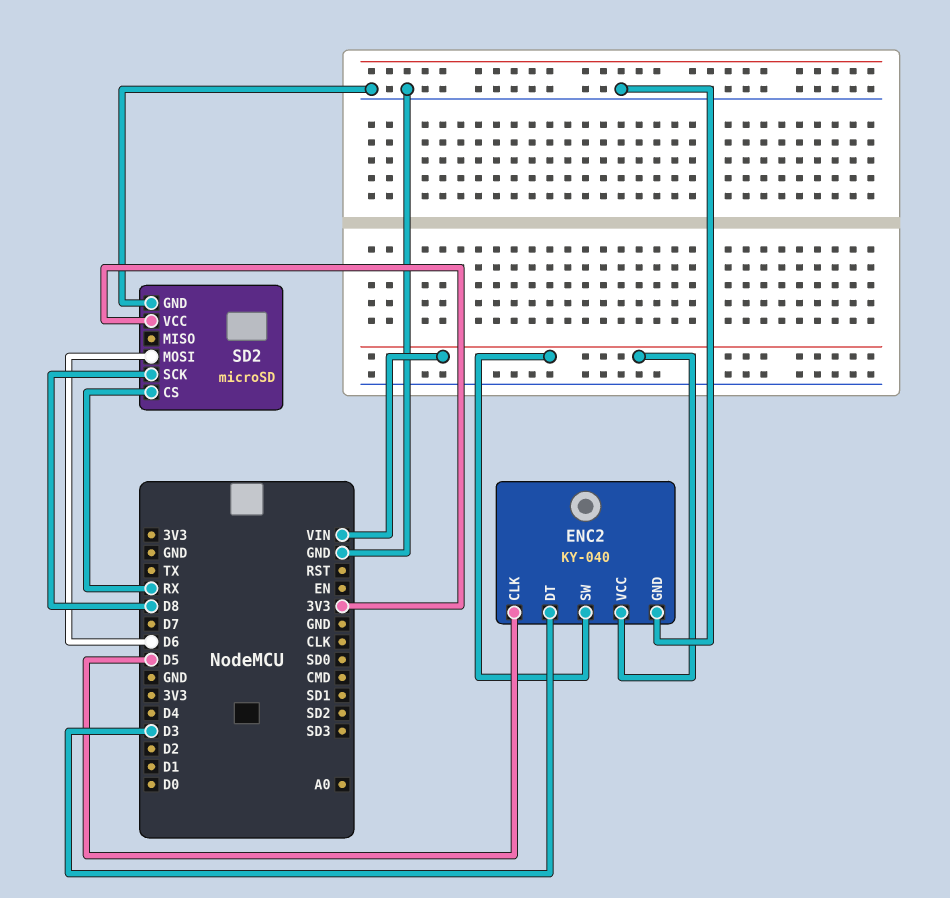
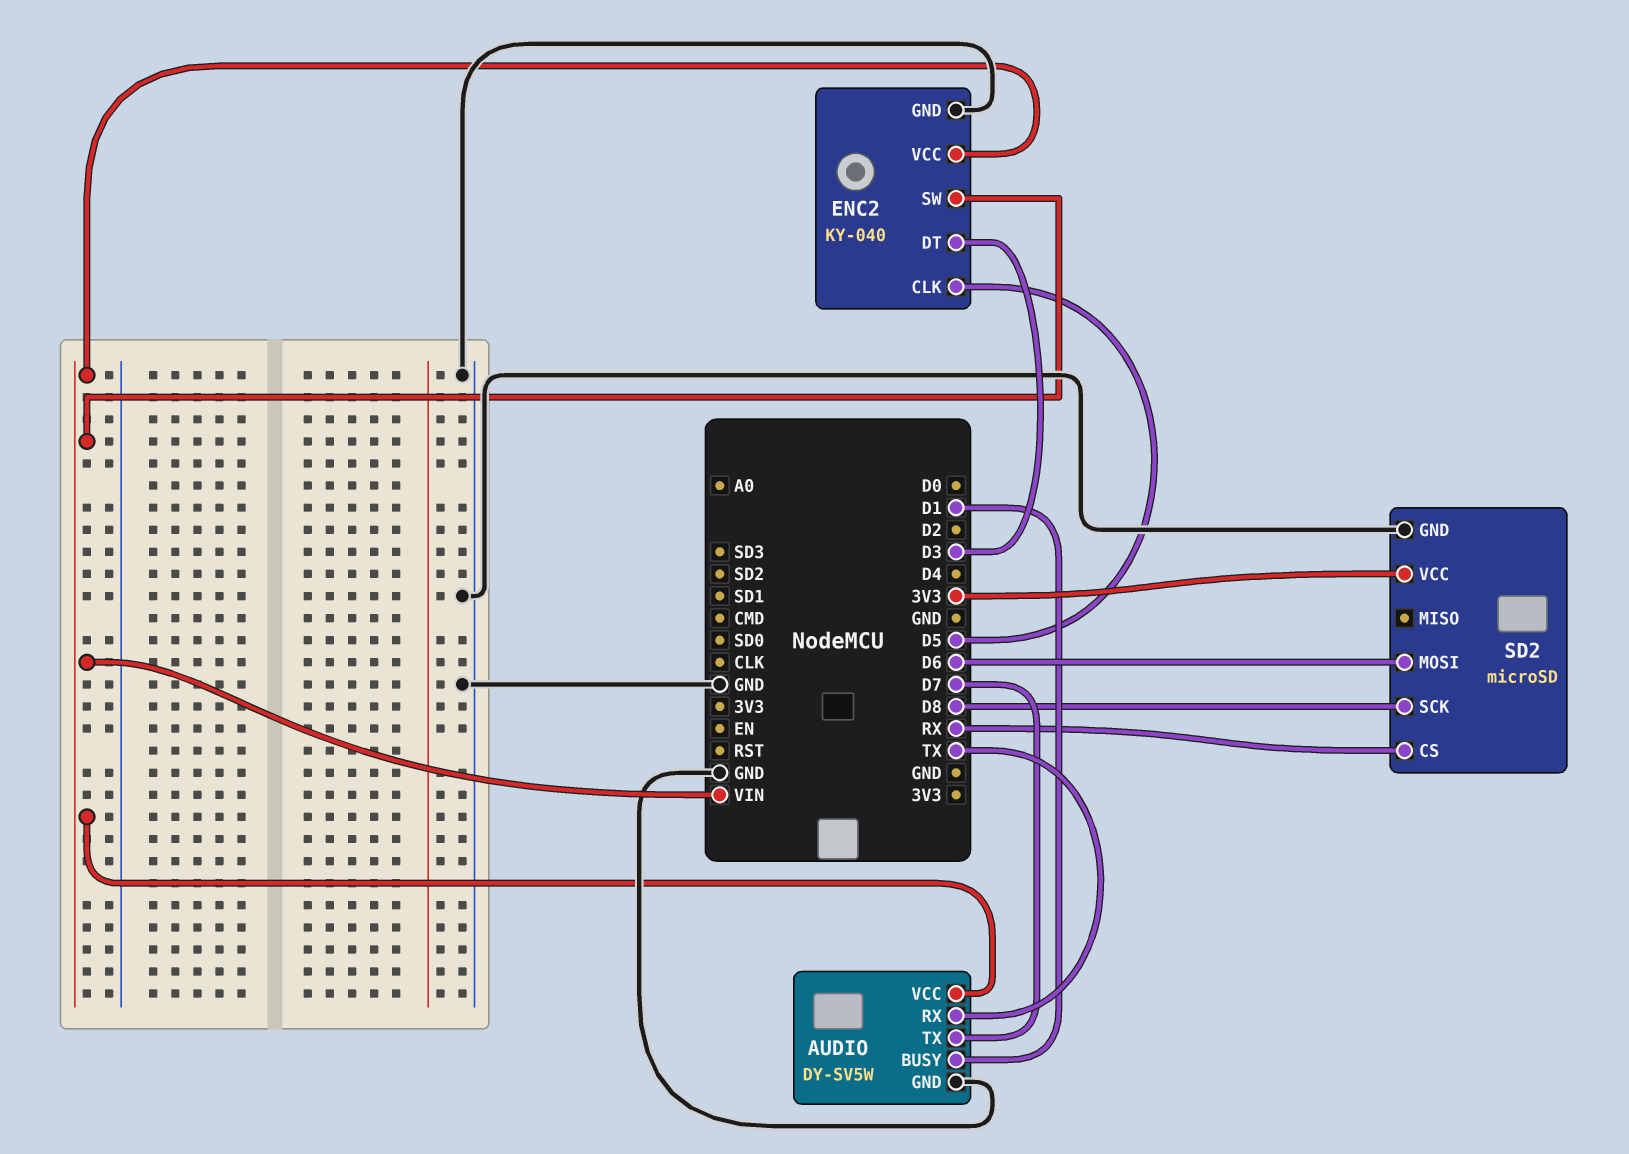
AUDIO: none -> DY-SV5W
AUDIO pin BUSY: none -> D1
AUDIO pin GND: none -> GND
AUDIO pin RX: none -> TX
AUDIO pin TX: none -> D7
AUDIO pin VCC: none -> VIN

